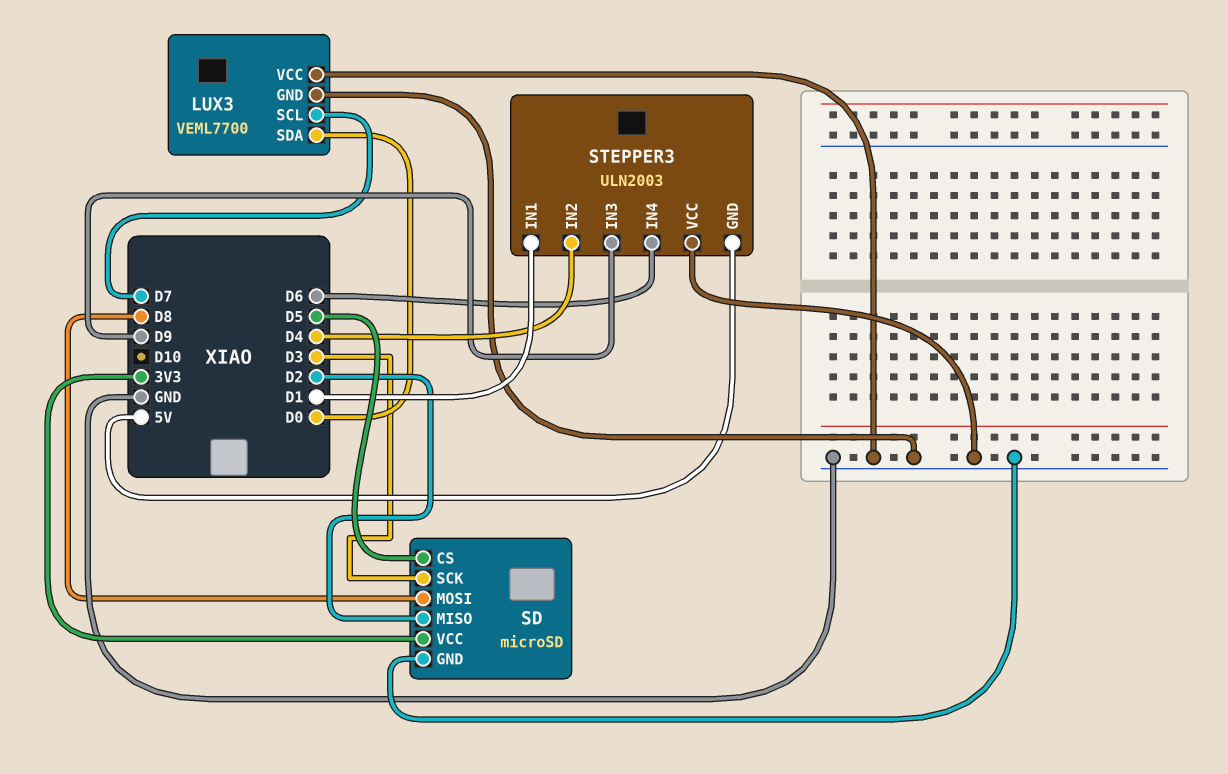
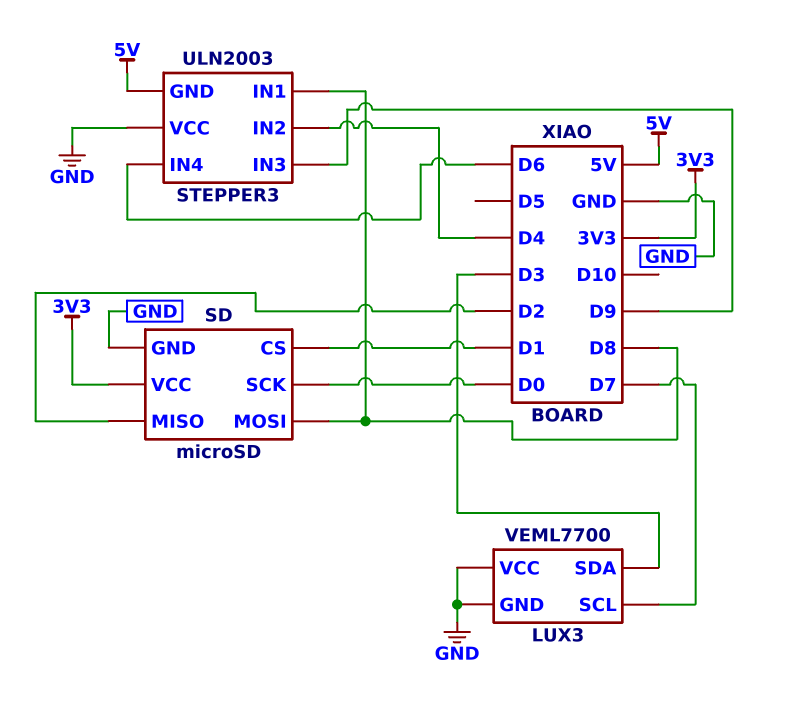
LUX3 pin SDA: D0 -> D3
SD pin CS: D5 -> D1
SD pin SCK: D3 -> D0
STEPPER3 pin IN1: D1 -> D8

